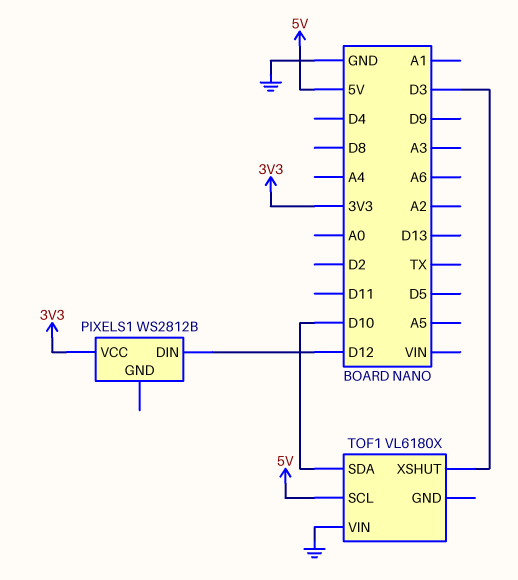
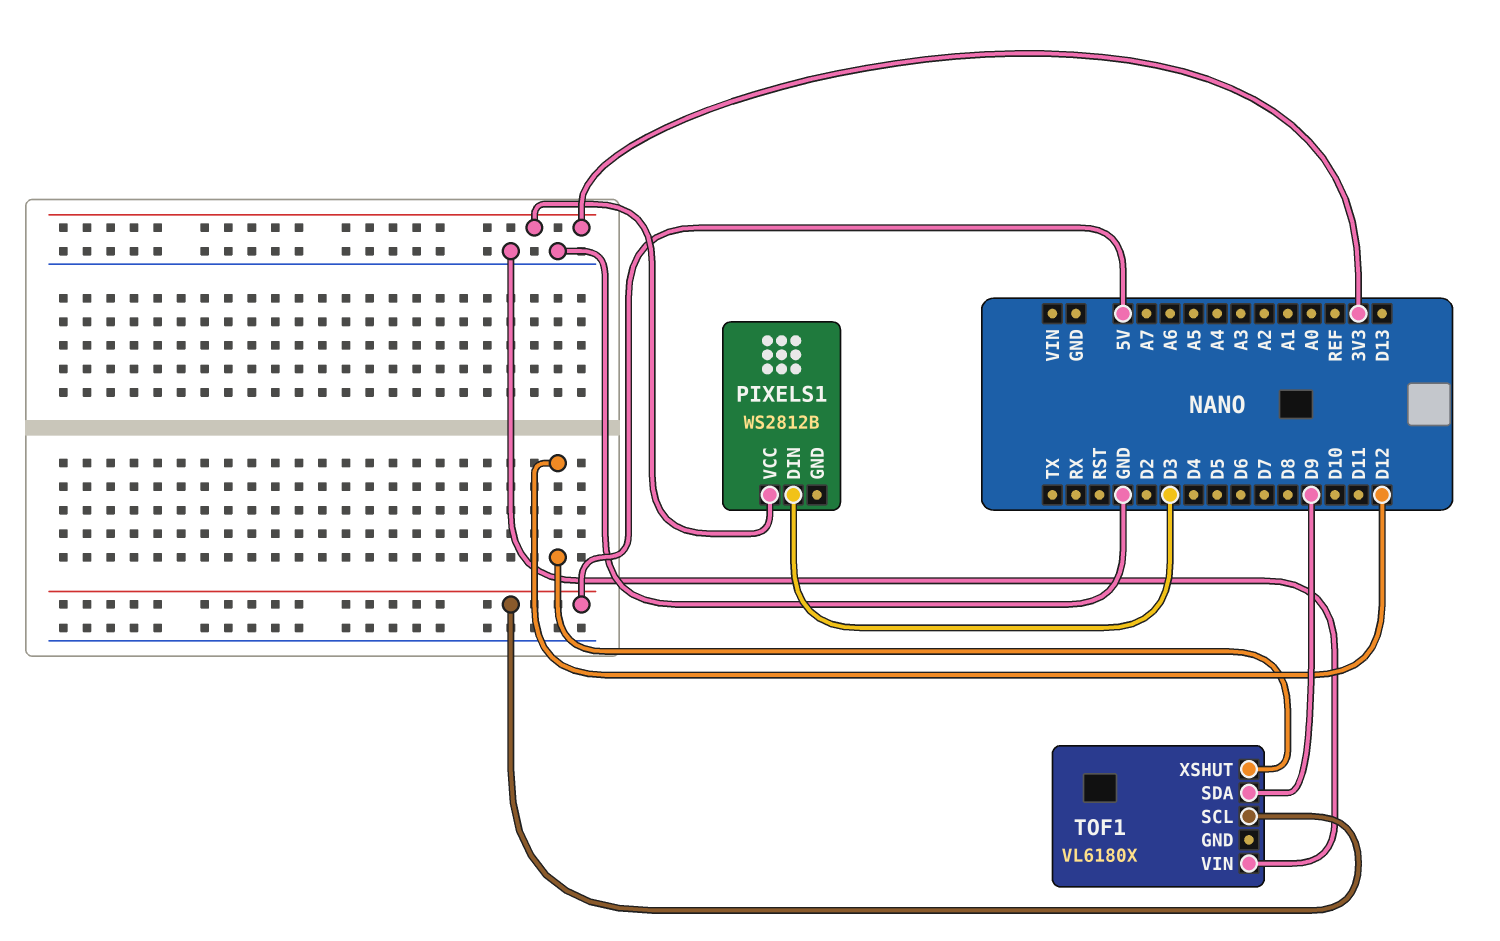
PIXELS1 pin DIN: D12 -> D3
TOF1 pin SDA: D10 -> D9
TOF1 pin XSHUT: D3 -> D12

